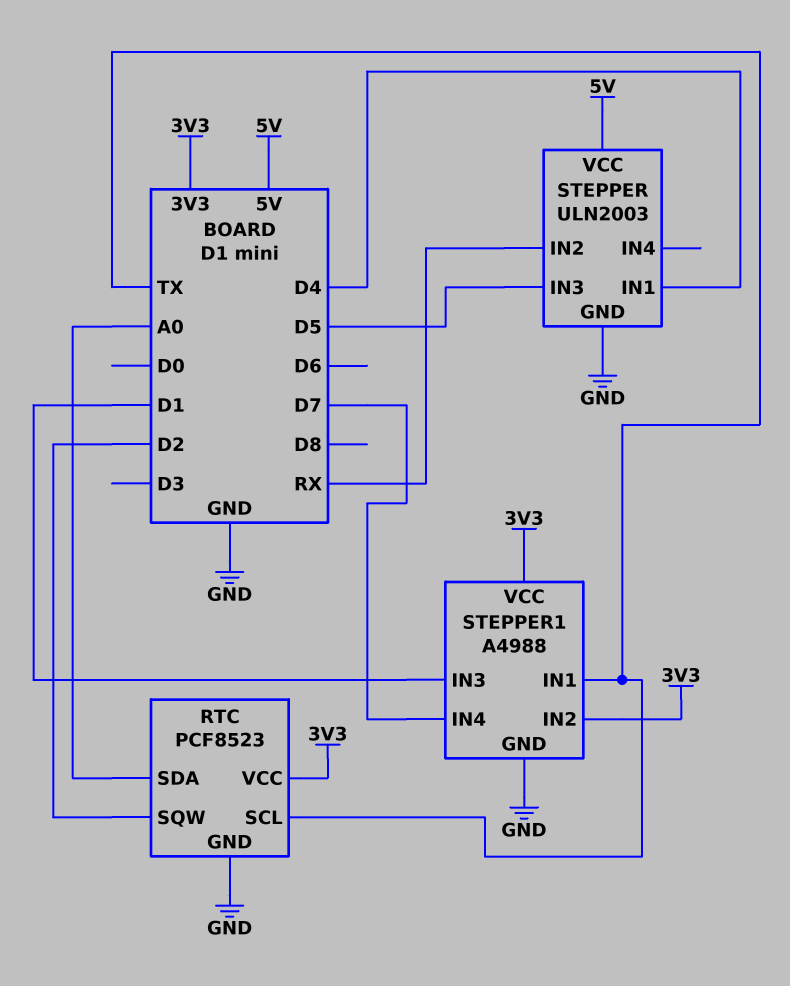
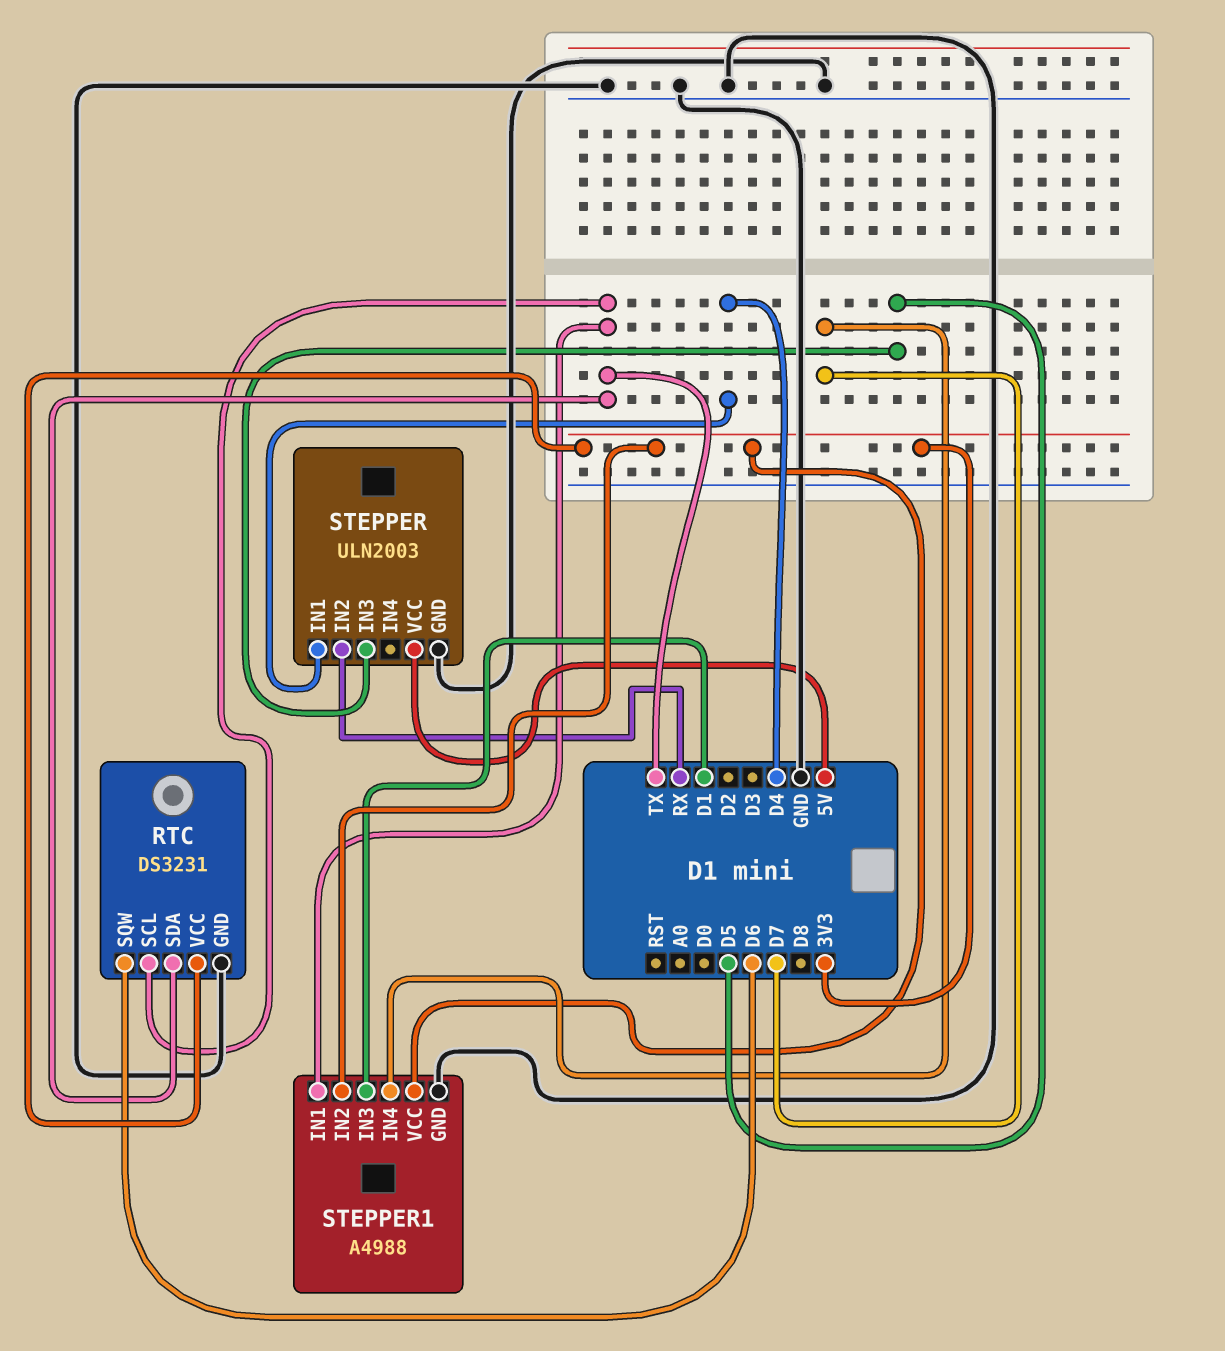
RTC: PCF8523 -> DS3231
RTC pin SDA: A0 -> TX
RTC pin SQW: D2 -> D6

